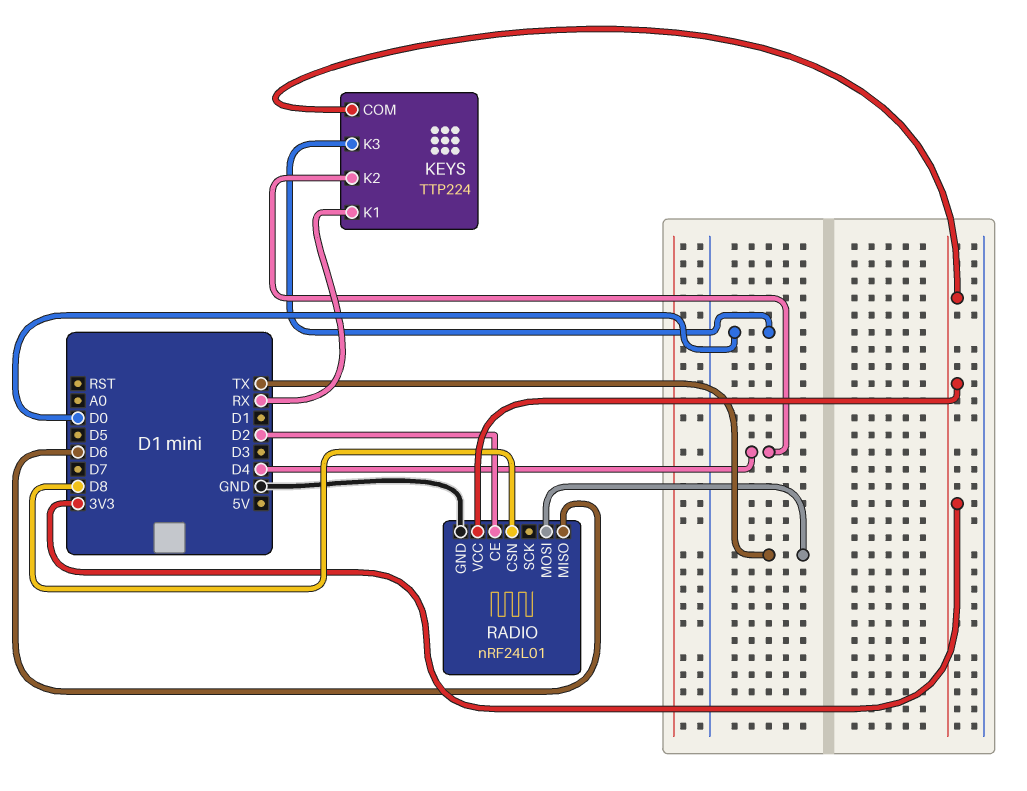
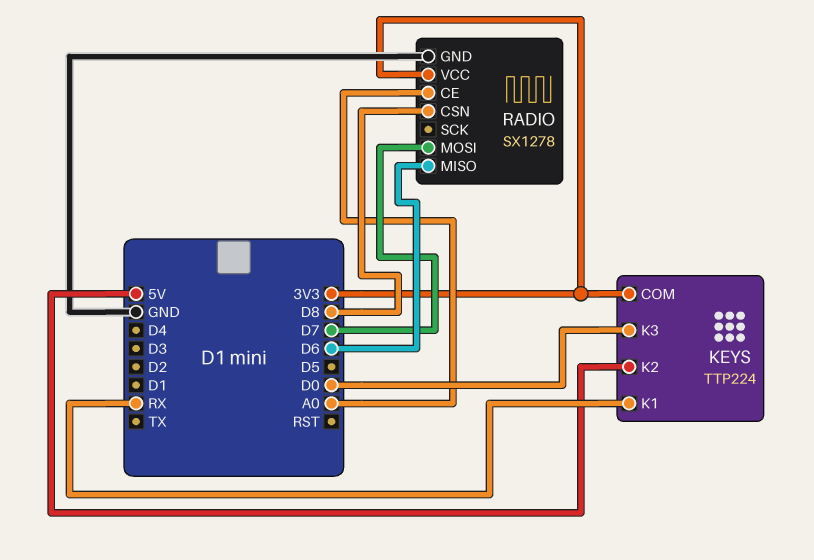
KEYS pin K2: D4 -> 5V
RADIO: nRF24L01 -> SX1278
RADIO pin CE: D2 -> A0
RADIO pin MOSI: TX -> D7

